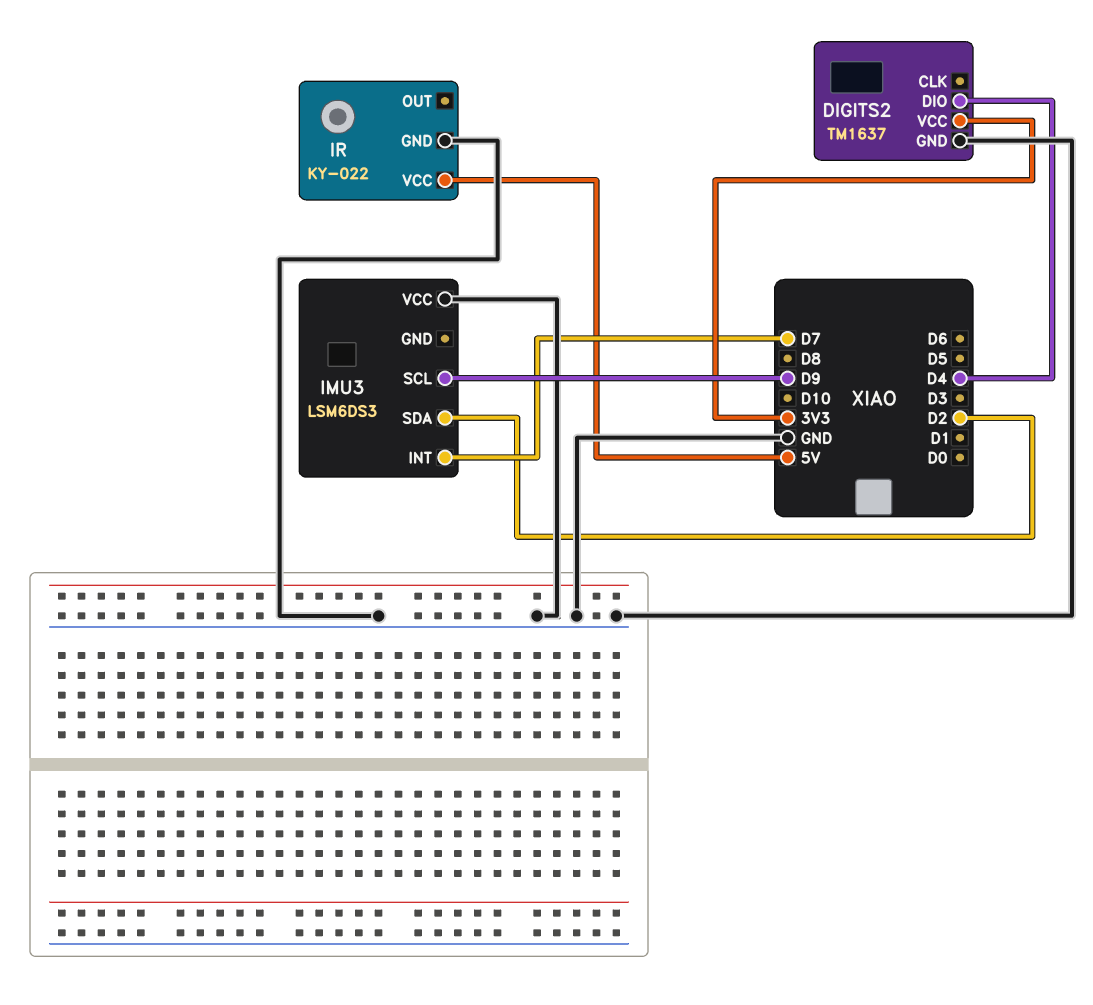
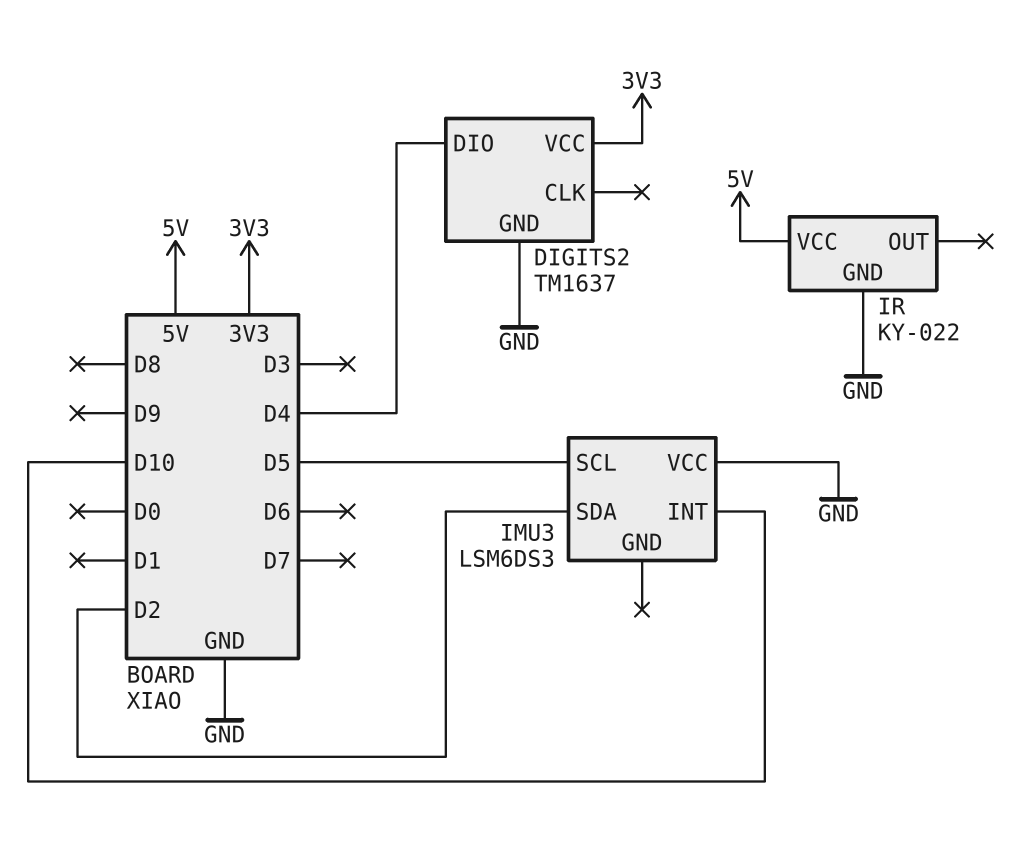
IMU3 pin INT: D7 -> D10
IMU3 pin SCL: D9 -> D5

